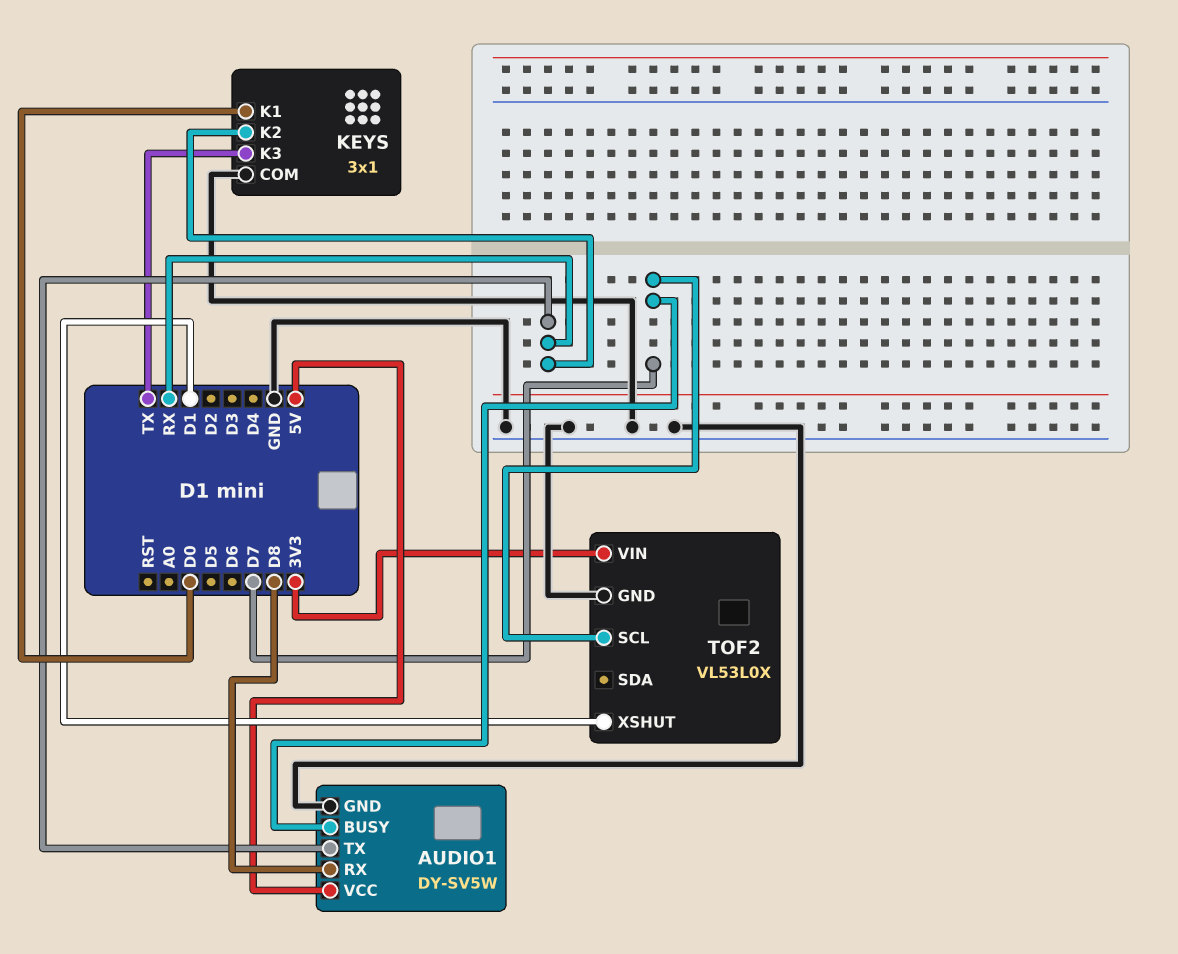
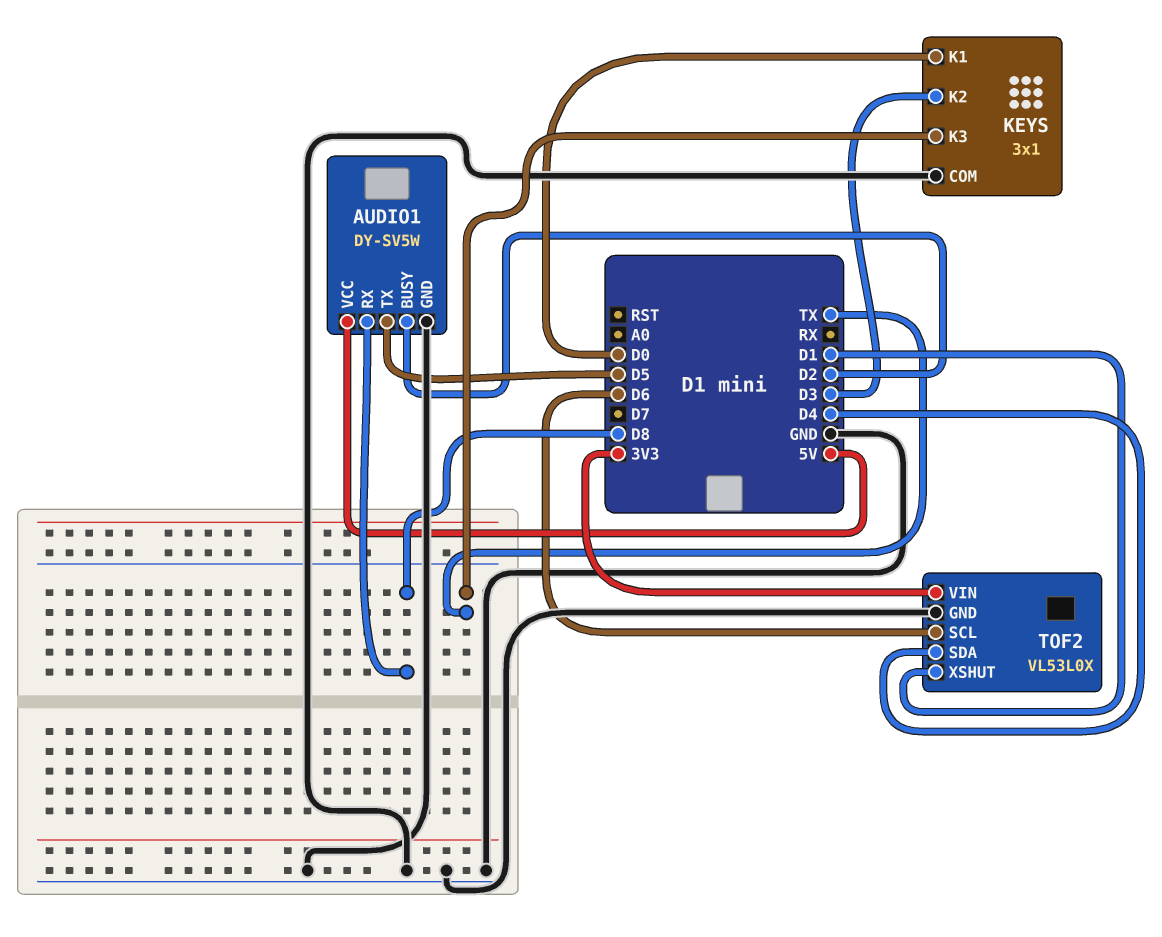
AUDIO1 pin BUSY: D7 -> D2
AUDIO1 pin TX: RX -> D5
KEYS pin K2: RX -> D3
TOF2 pin SCL: D7 -> D6
TOF2 pin SDA: none -> D4

